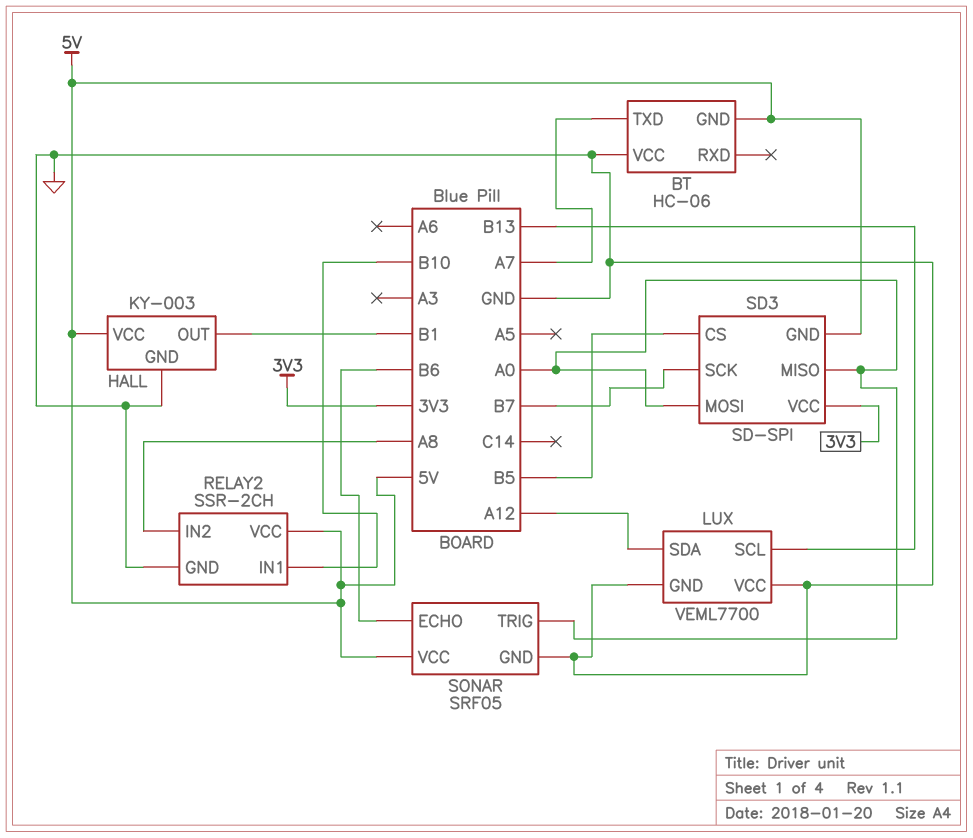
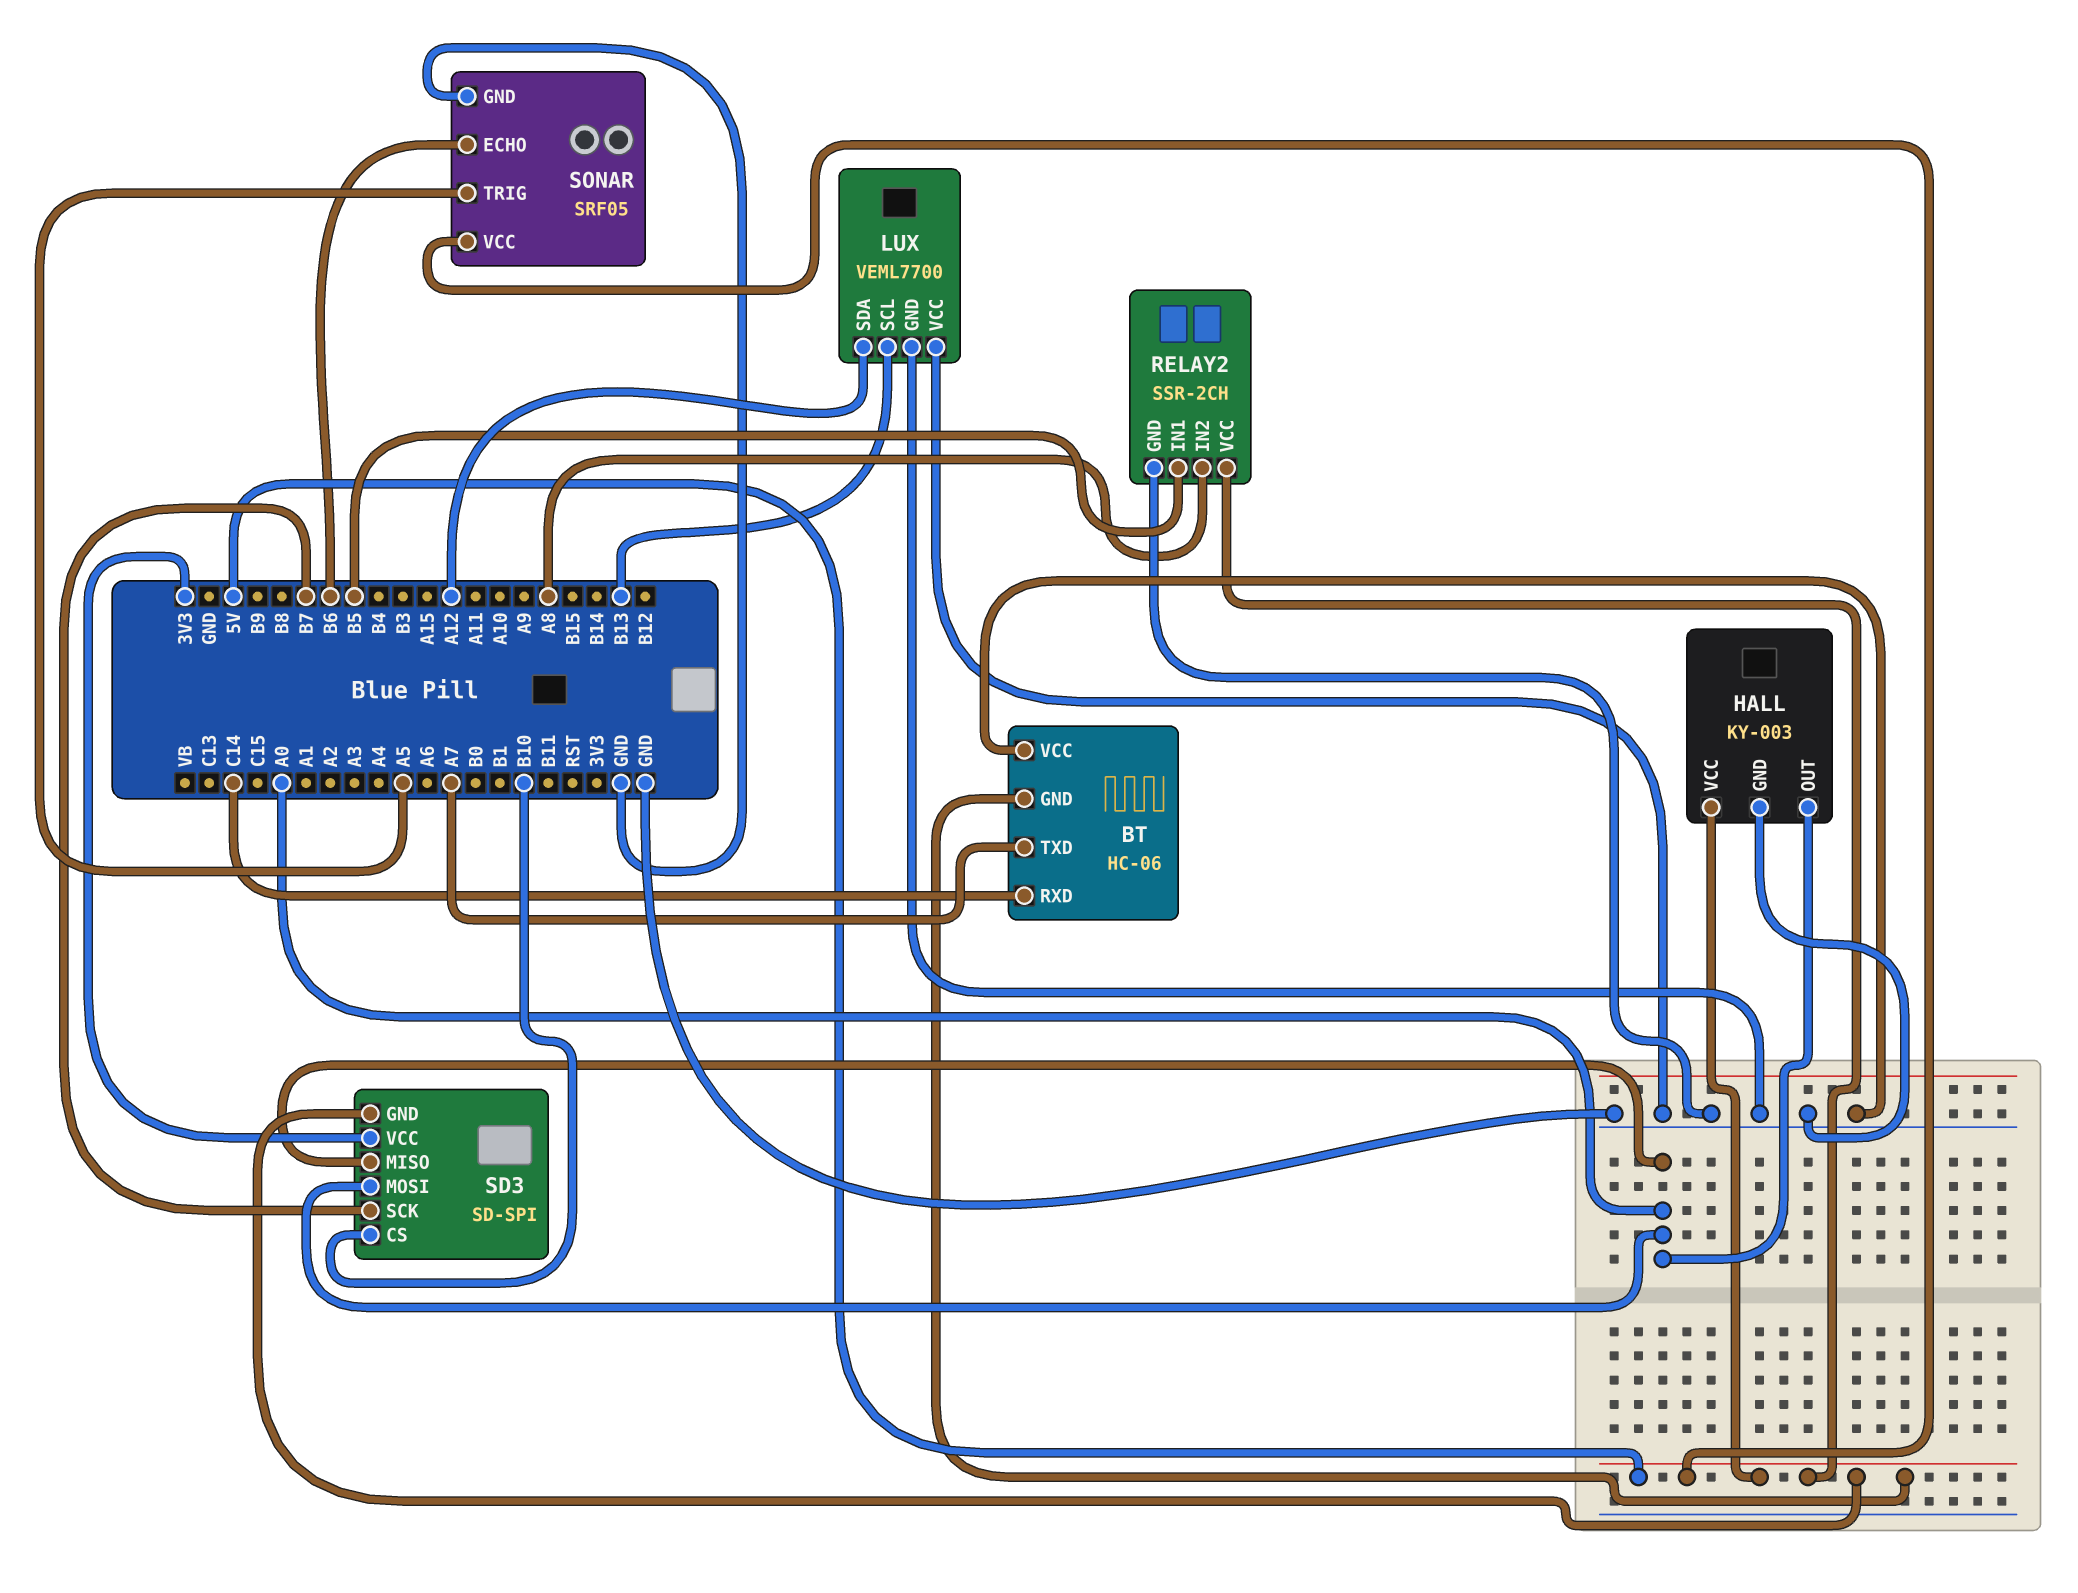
BT pin RXD: none -> C14
HALL pin OUT: B1 -> A0
RELAY2 pin IN1: B10 -> B5
SD3 pin CS: B5 -> B10
SONAR pin TRIG: A0 -> A5

